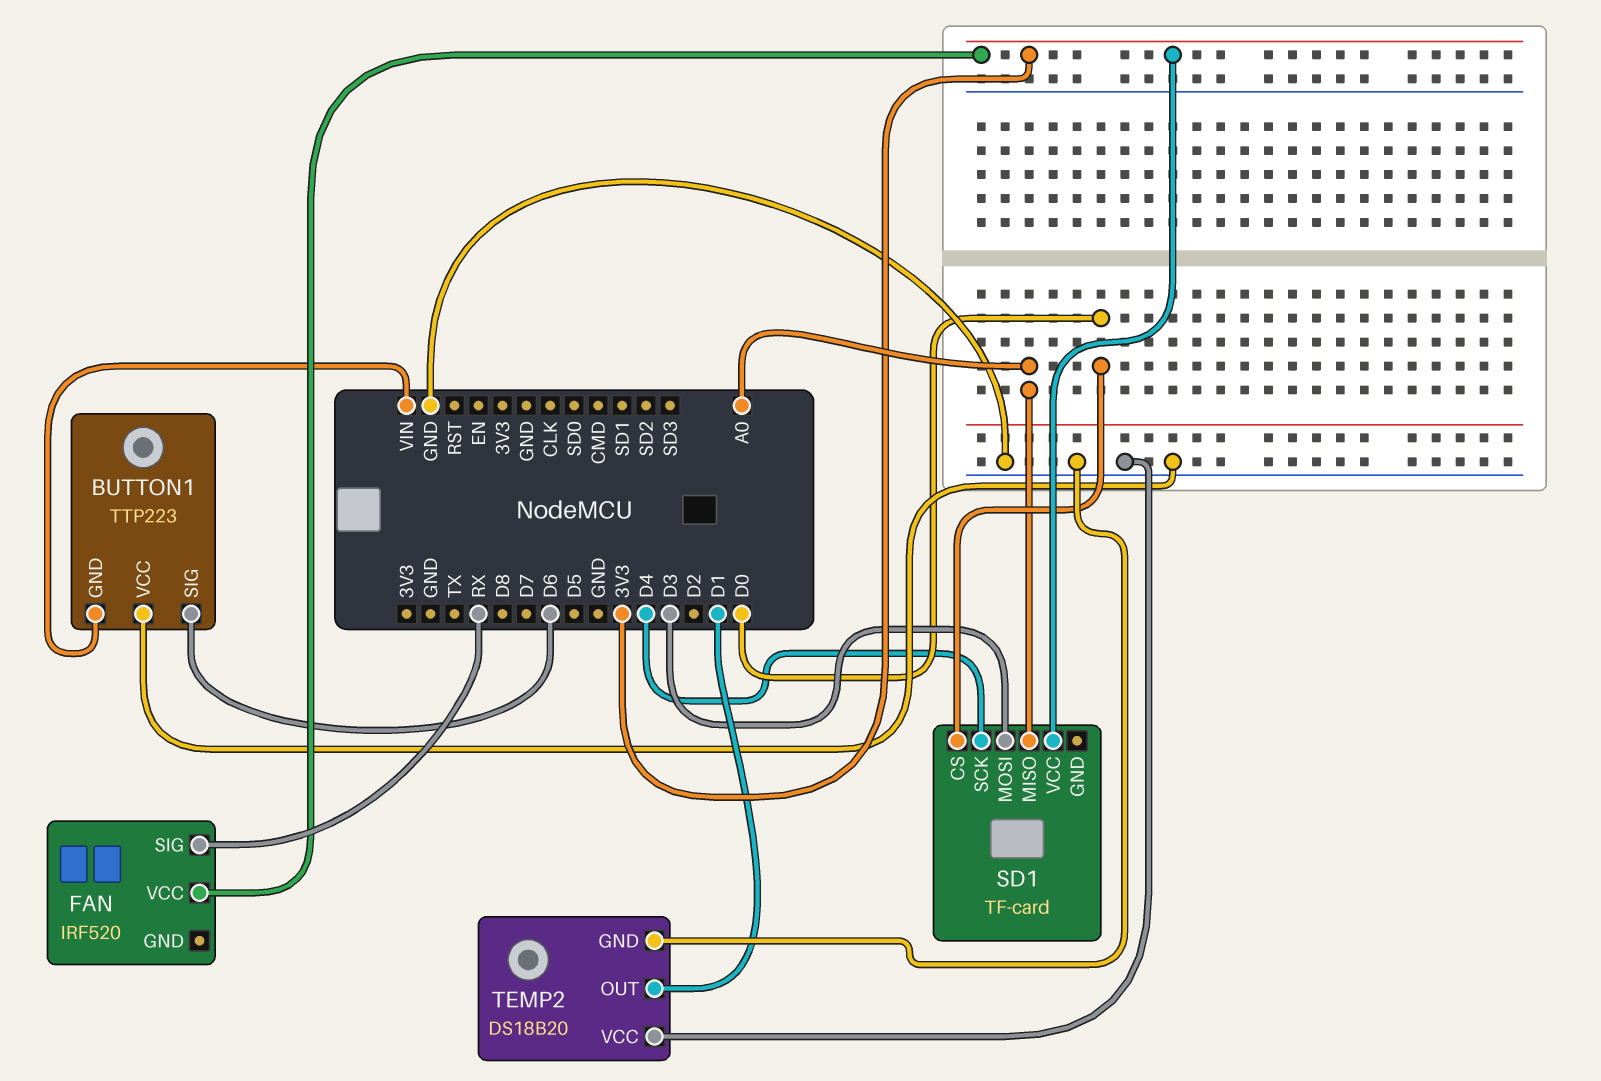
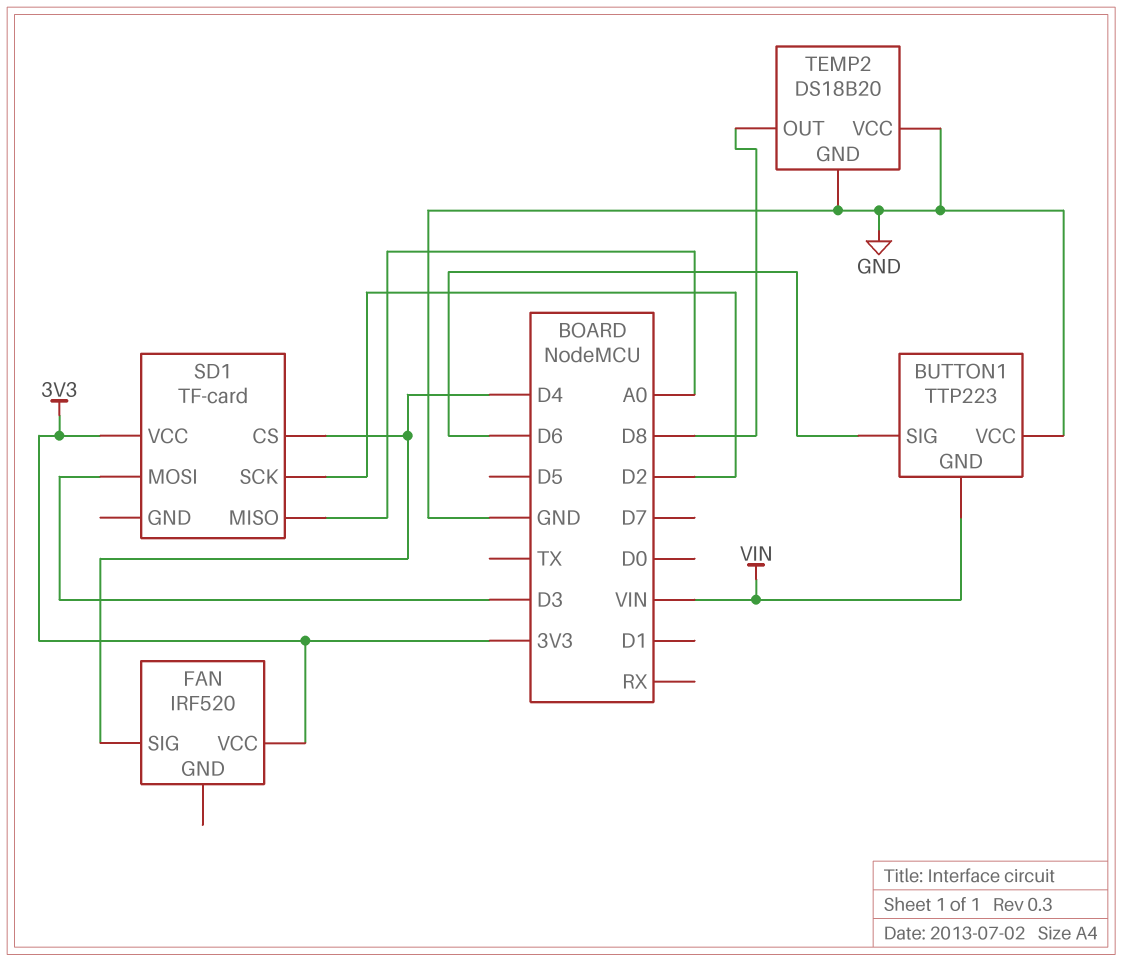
FAN pin SIG: RX -> D4
SD1 pin CS: D0 -> D4
SD1 pin SCK: D4 -> D2
TEMP2 pin OUT: D1 -> D8

